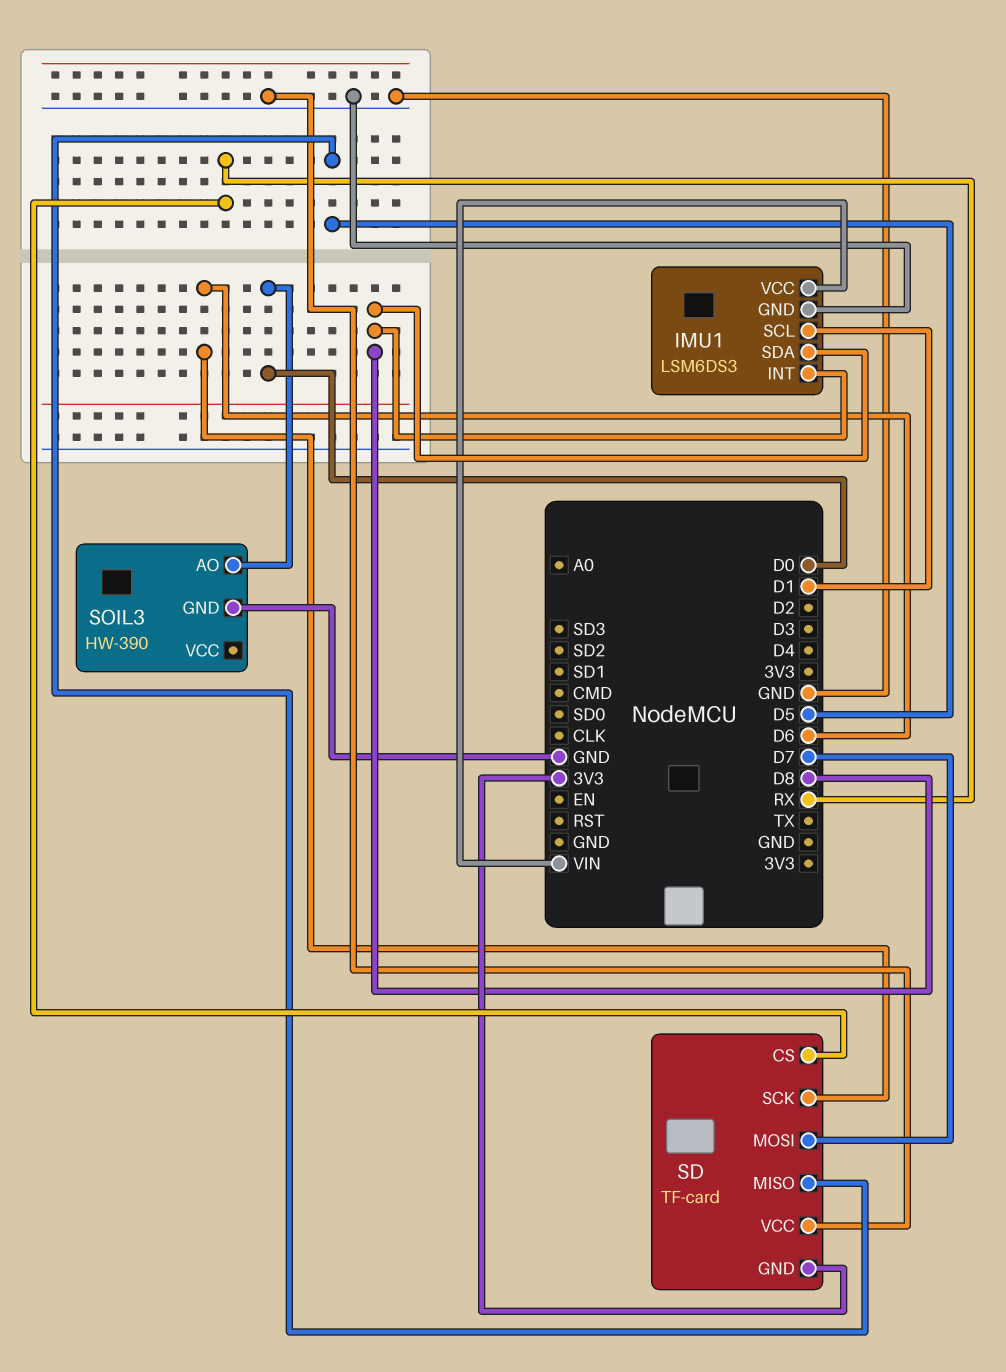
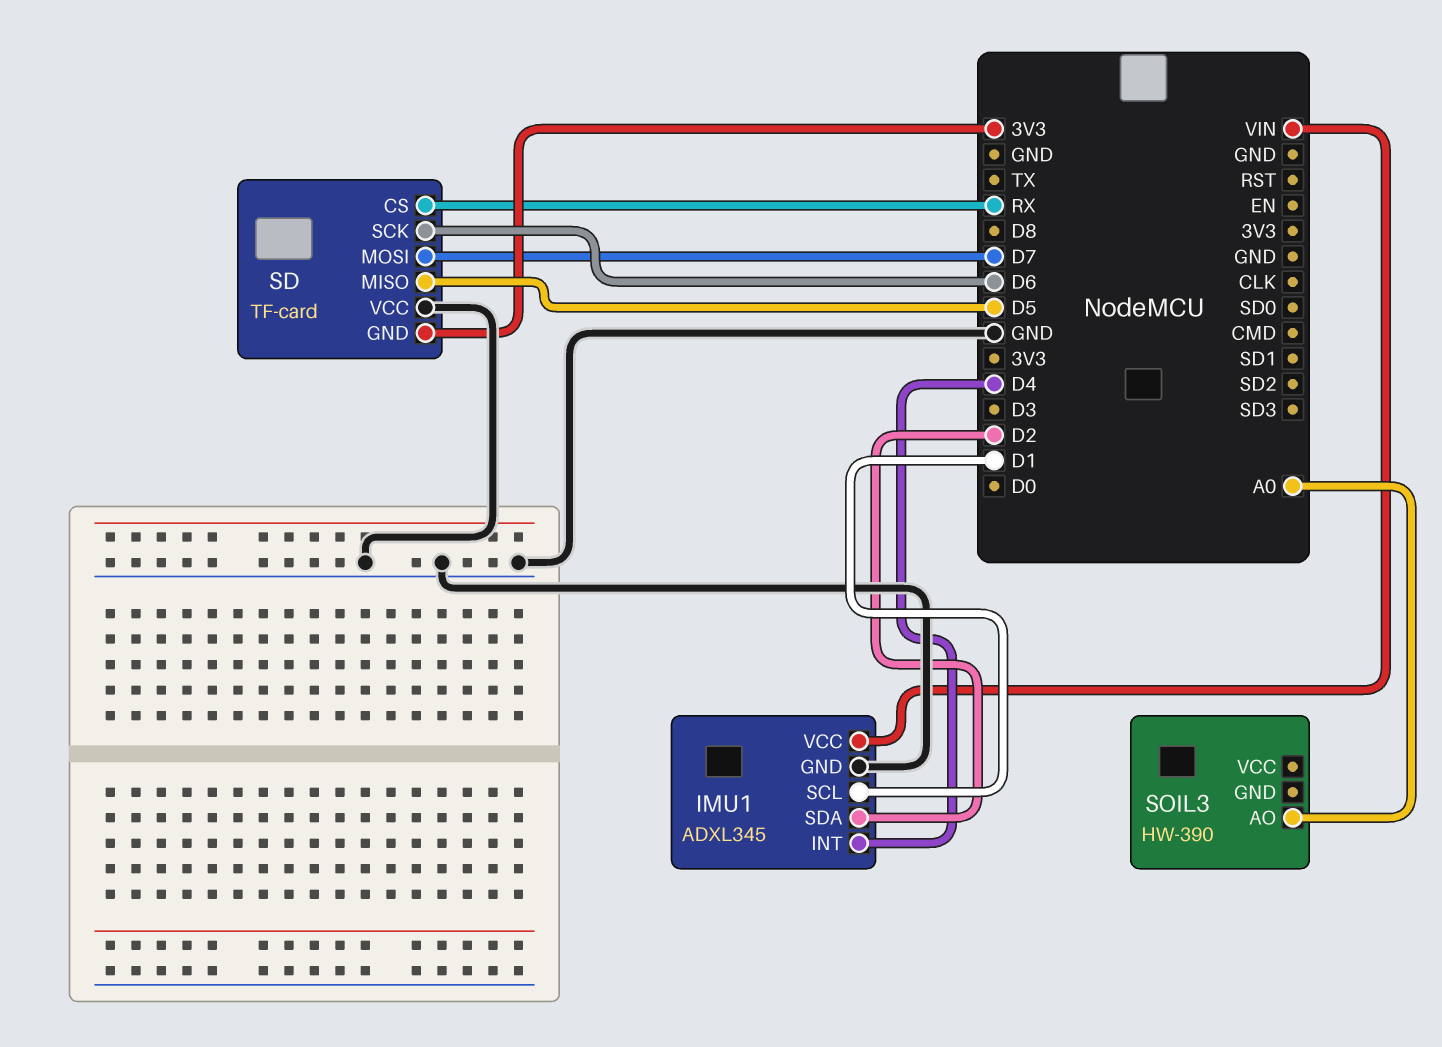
IMU1: LSM6DS3 -> ADXL345
IMU1 pin INT: D8 -> D4
IMU1 pin SDA: D8 -> D2
SOIL3 pin AO: D0 -> A0
SOIL3 pin GND: GND -> none

